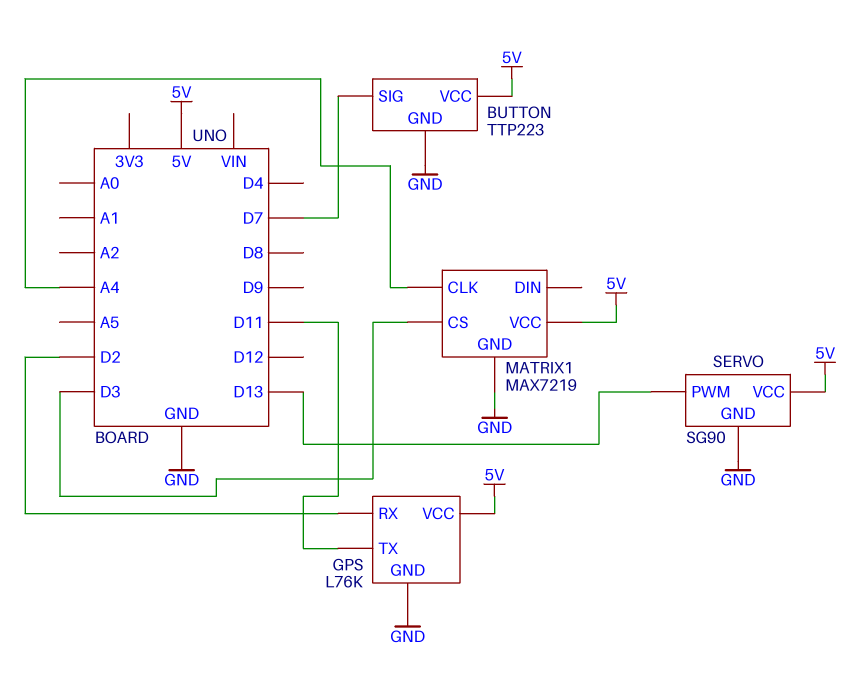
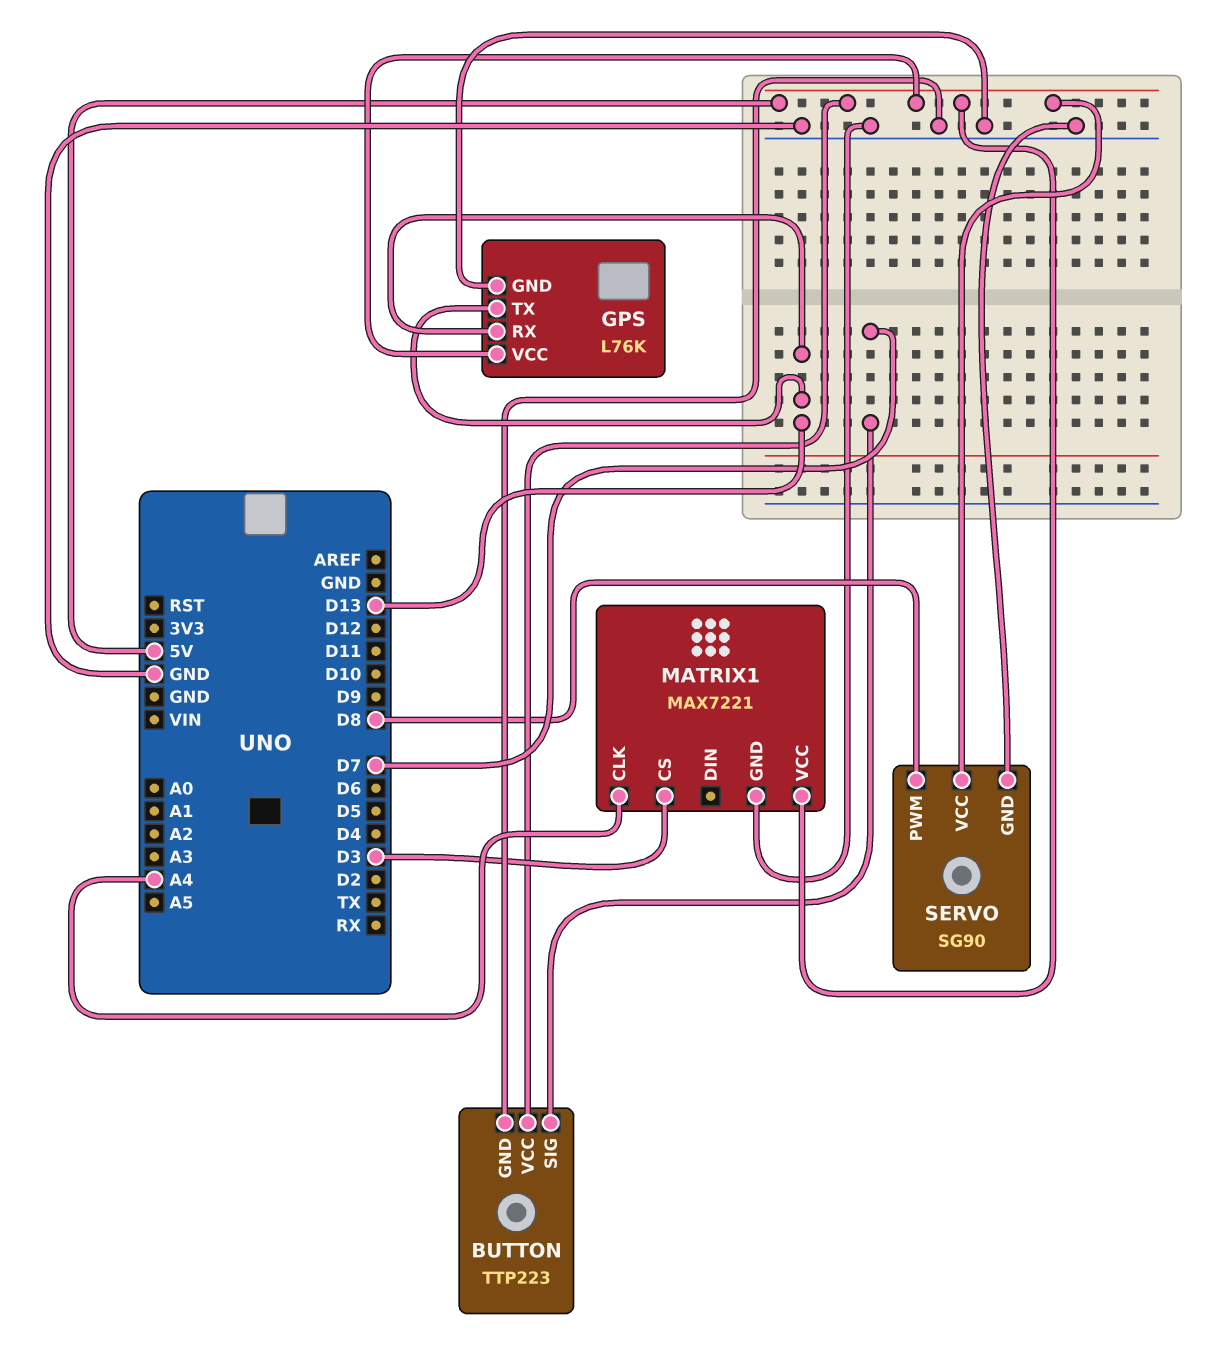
GPS pin RX: D2 -> D13
GPS pin TX: D11 -> D13
MATRIX1: MAX7219 -> MAX7221
SERVO pin PWM: D13 -> D8

